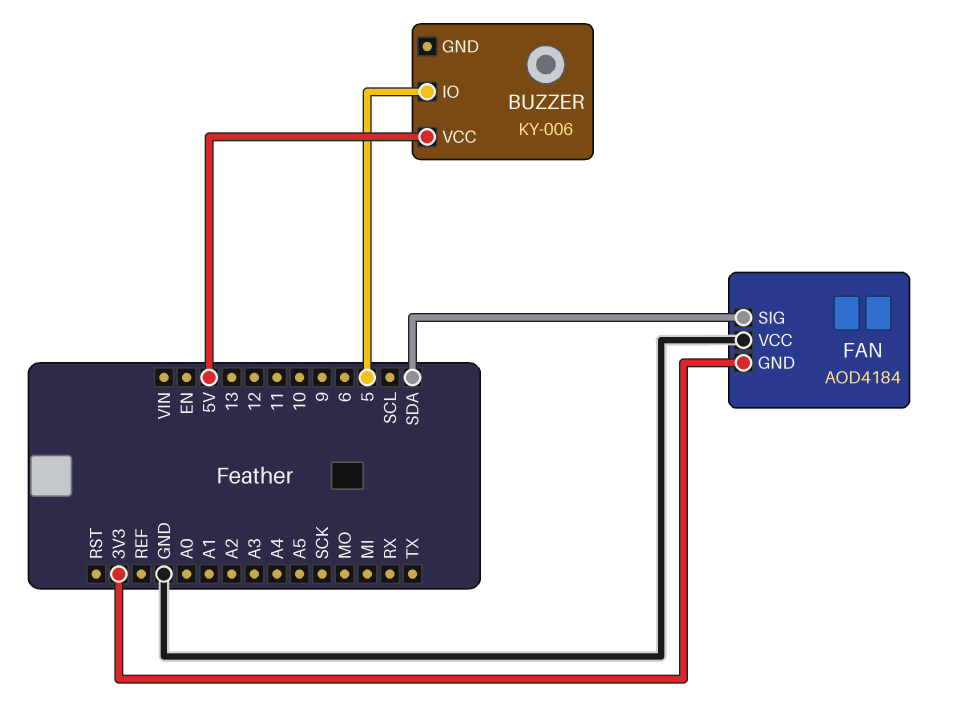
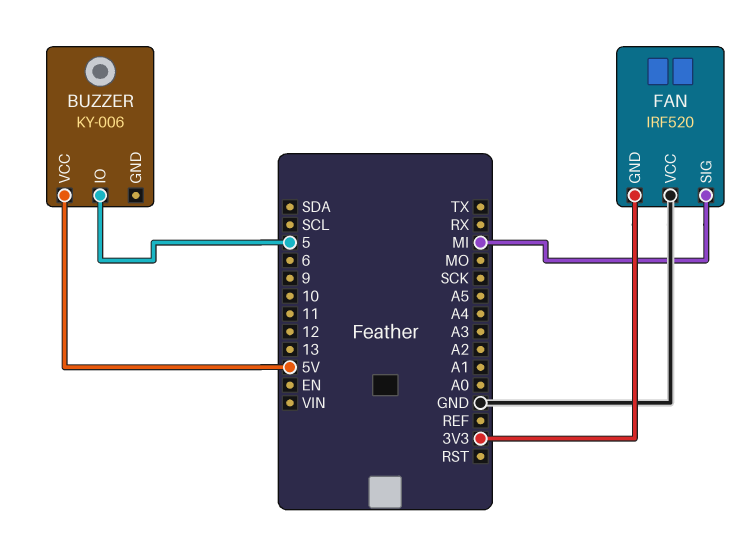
FAN: AOD4184 -> IRF520
FAN pin SIG: SDA -> MI

